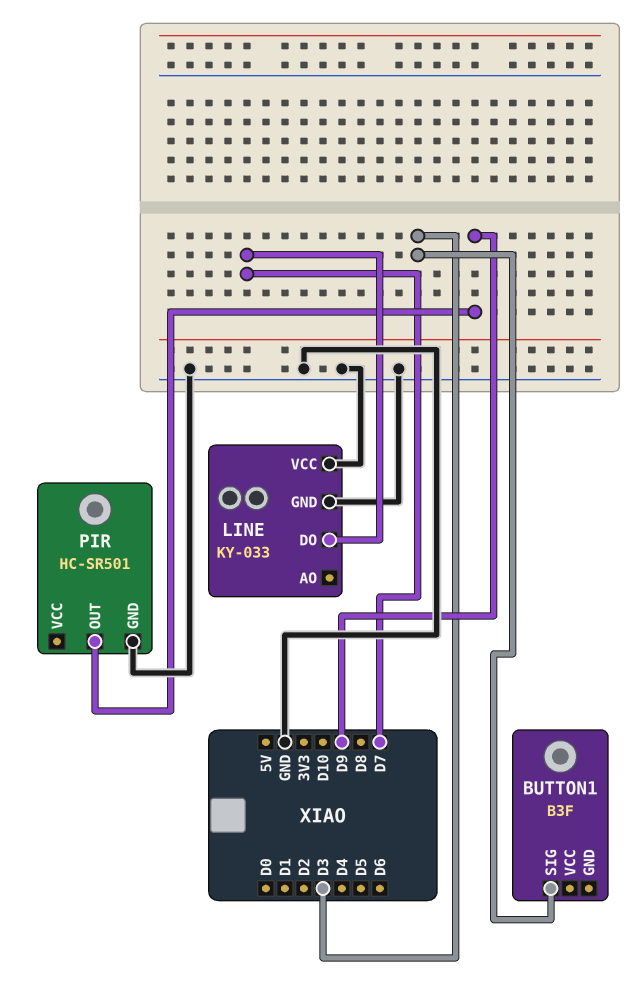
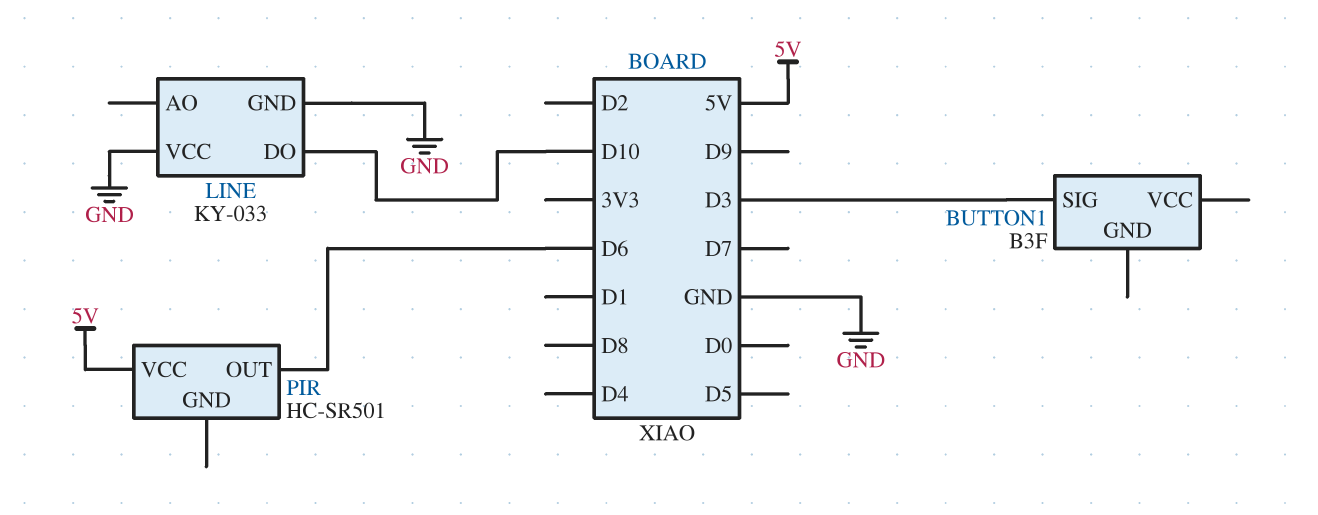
LINE pin DO: D7 -> D10
PIR pin GND: GND -> none
PIR pin OUT: D9 -> D6
PIR pin VCC: none -> 5V

